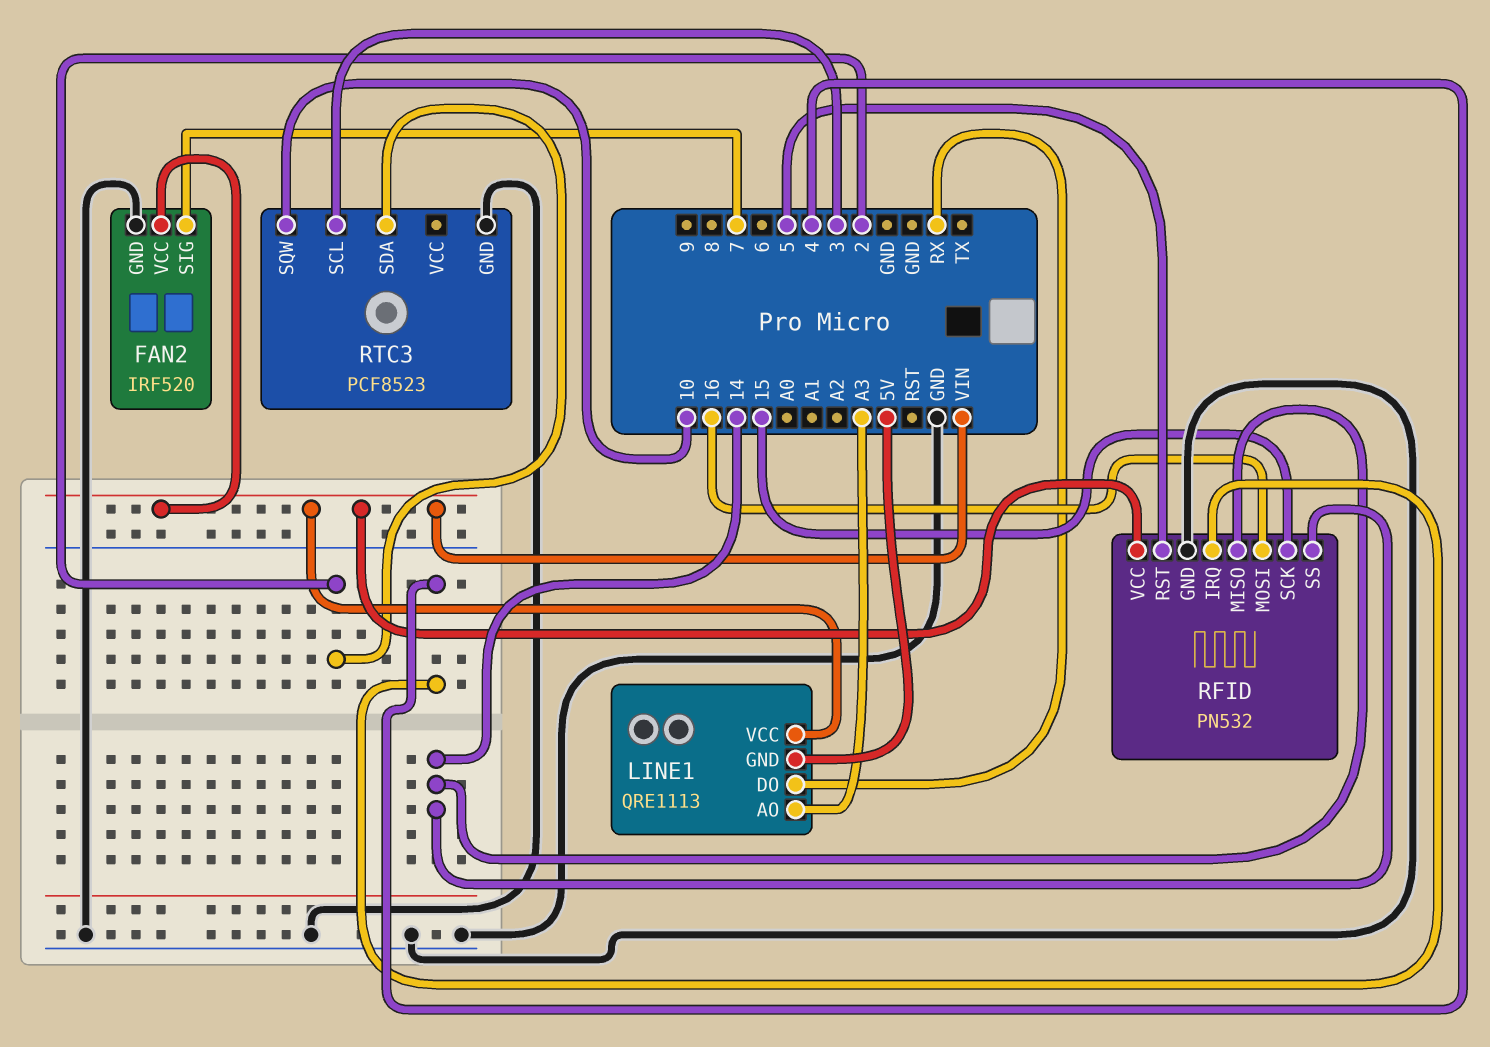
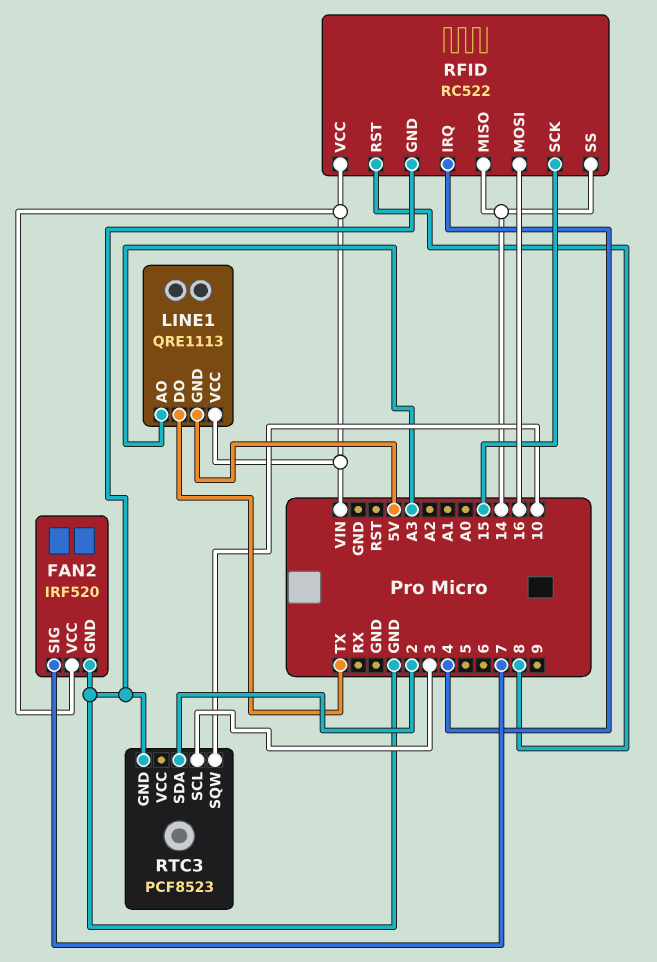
LINE1 pin DO: RX -> TX
RFID: PN532 -> RC522
RFID pin RST: 5 -> 8

